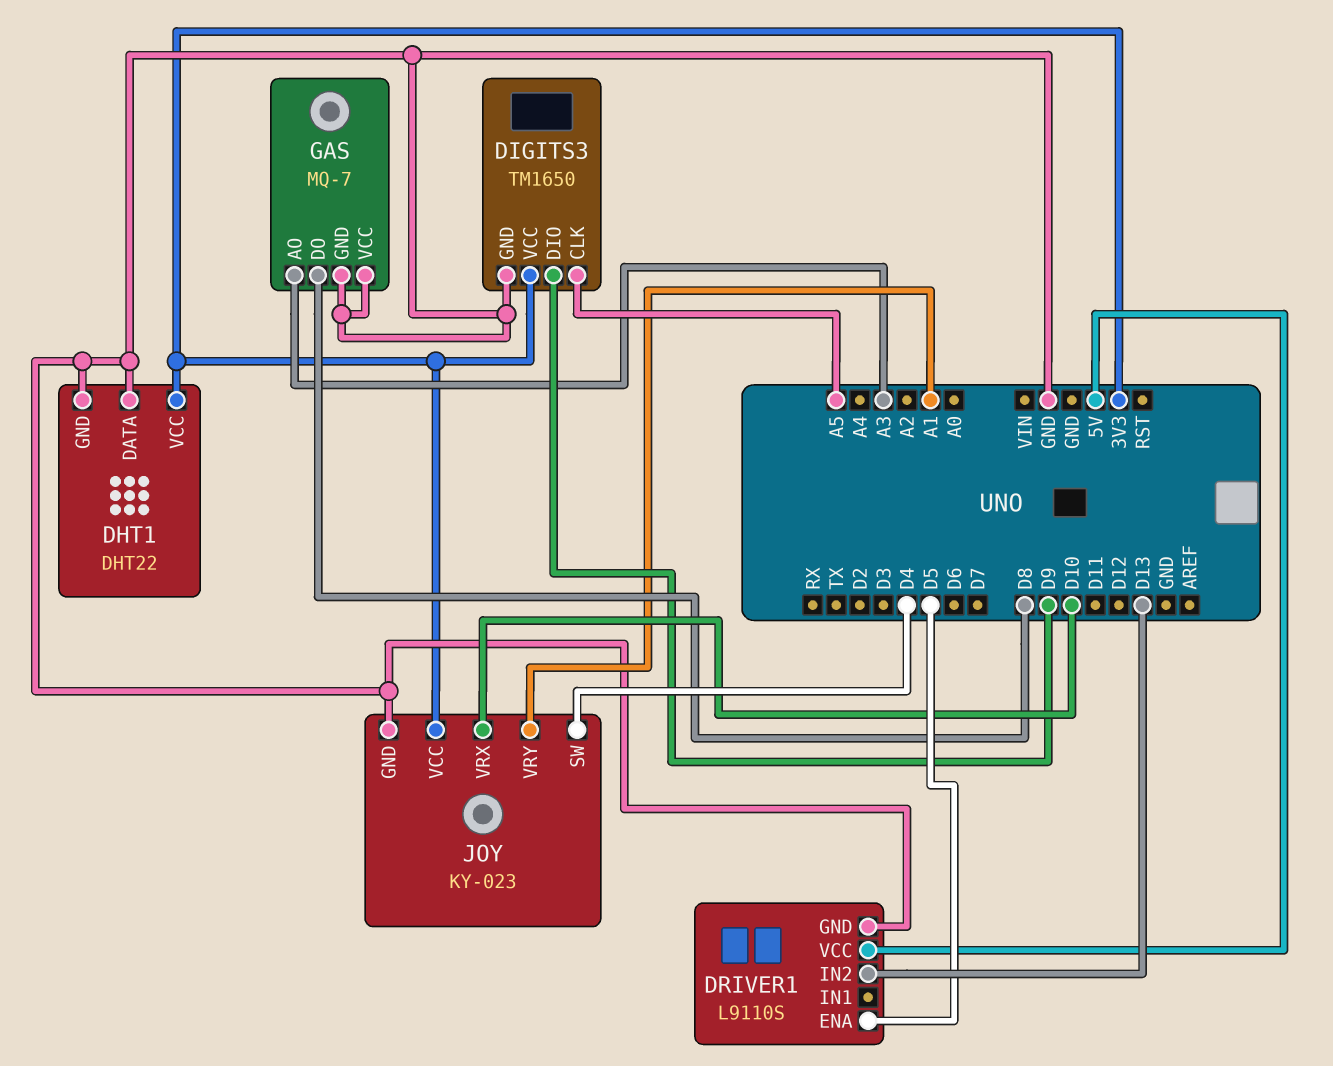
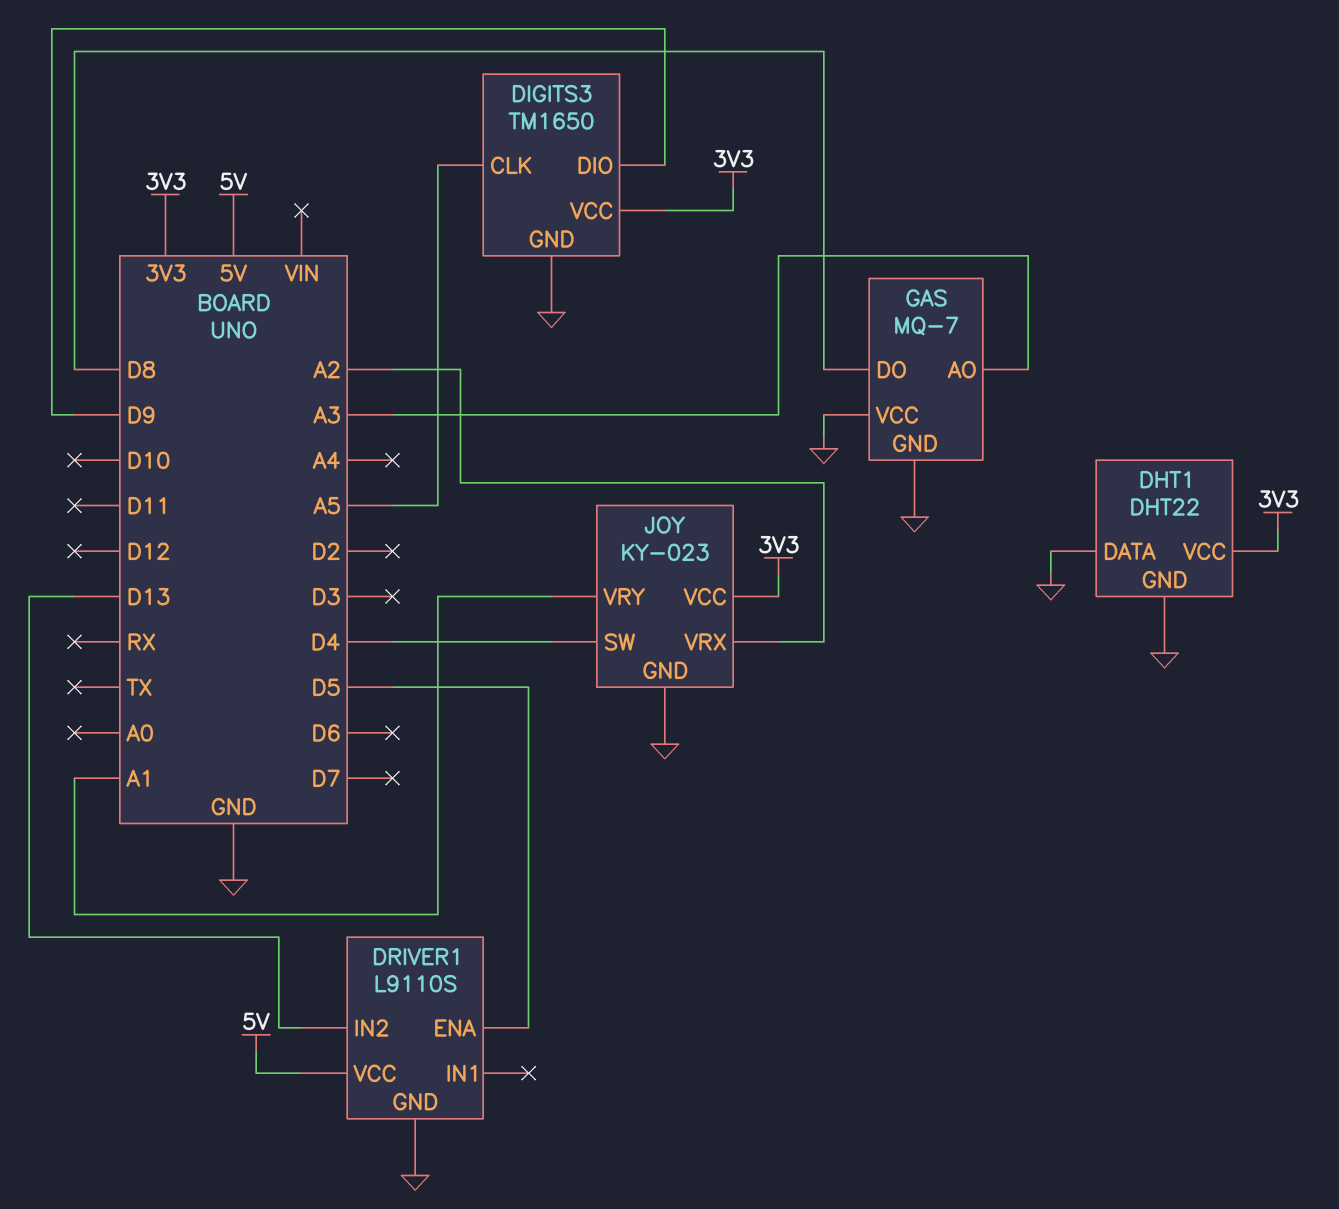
JOY pin VRX: D10 -> A2

